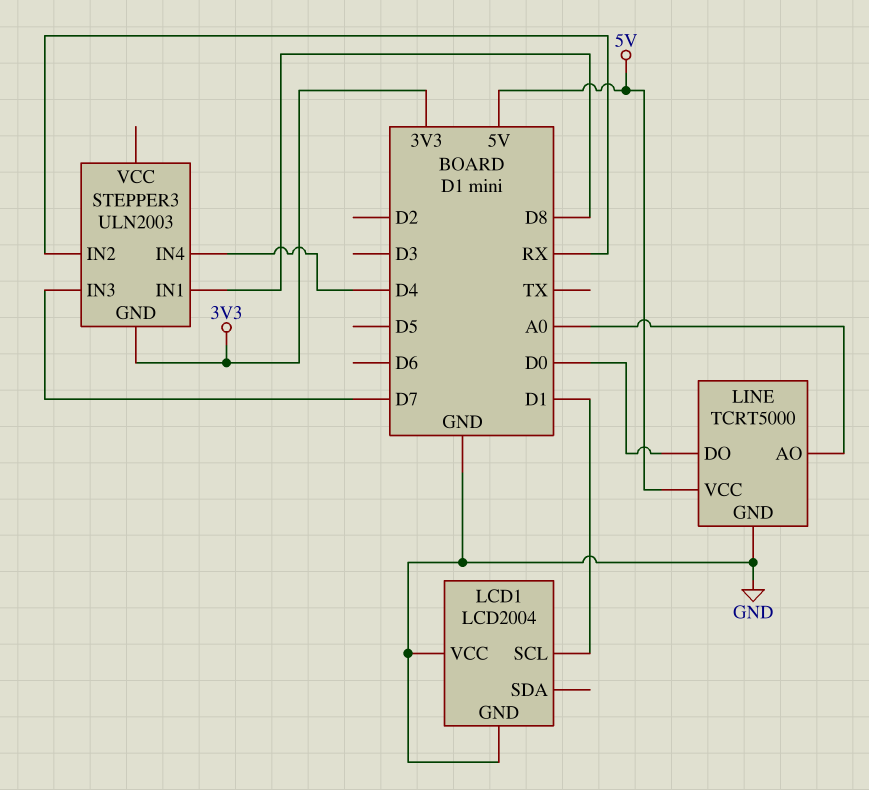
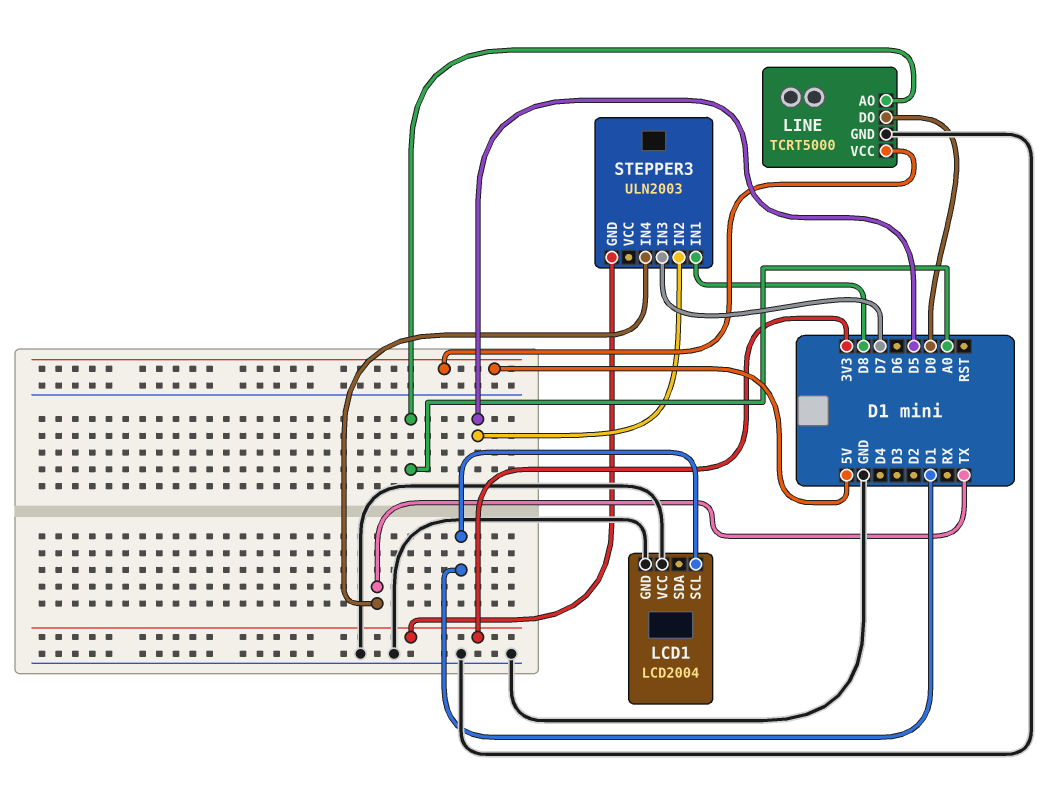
STEPPER3 pin IN2: RX -> D5
STEPPER3 pin IN4: D4 -> TX

